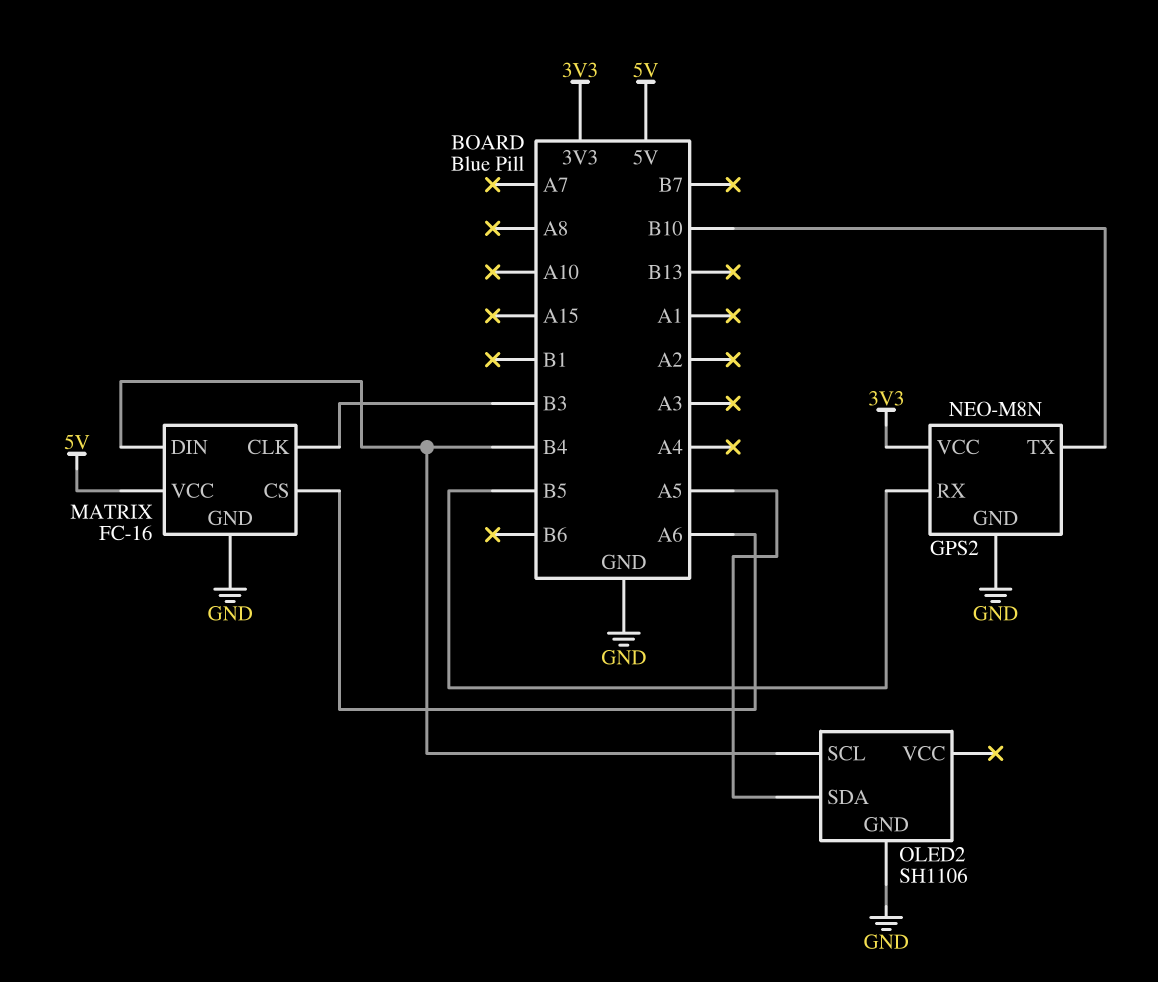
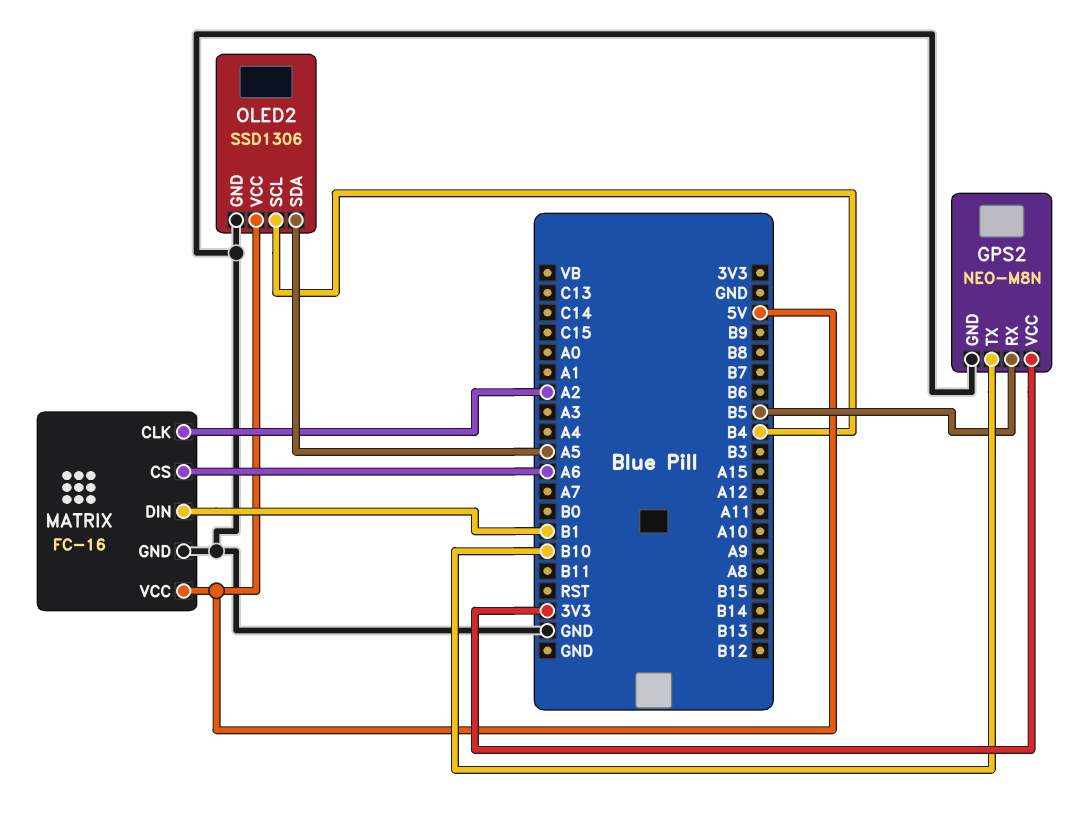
MATRIX pin CLK: B3 -> A2
MATRIX pin DIN: B4 -> B1
OLED2: SH1106 -> SSD1306
OLED2 pin VCC: none -> 5V

